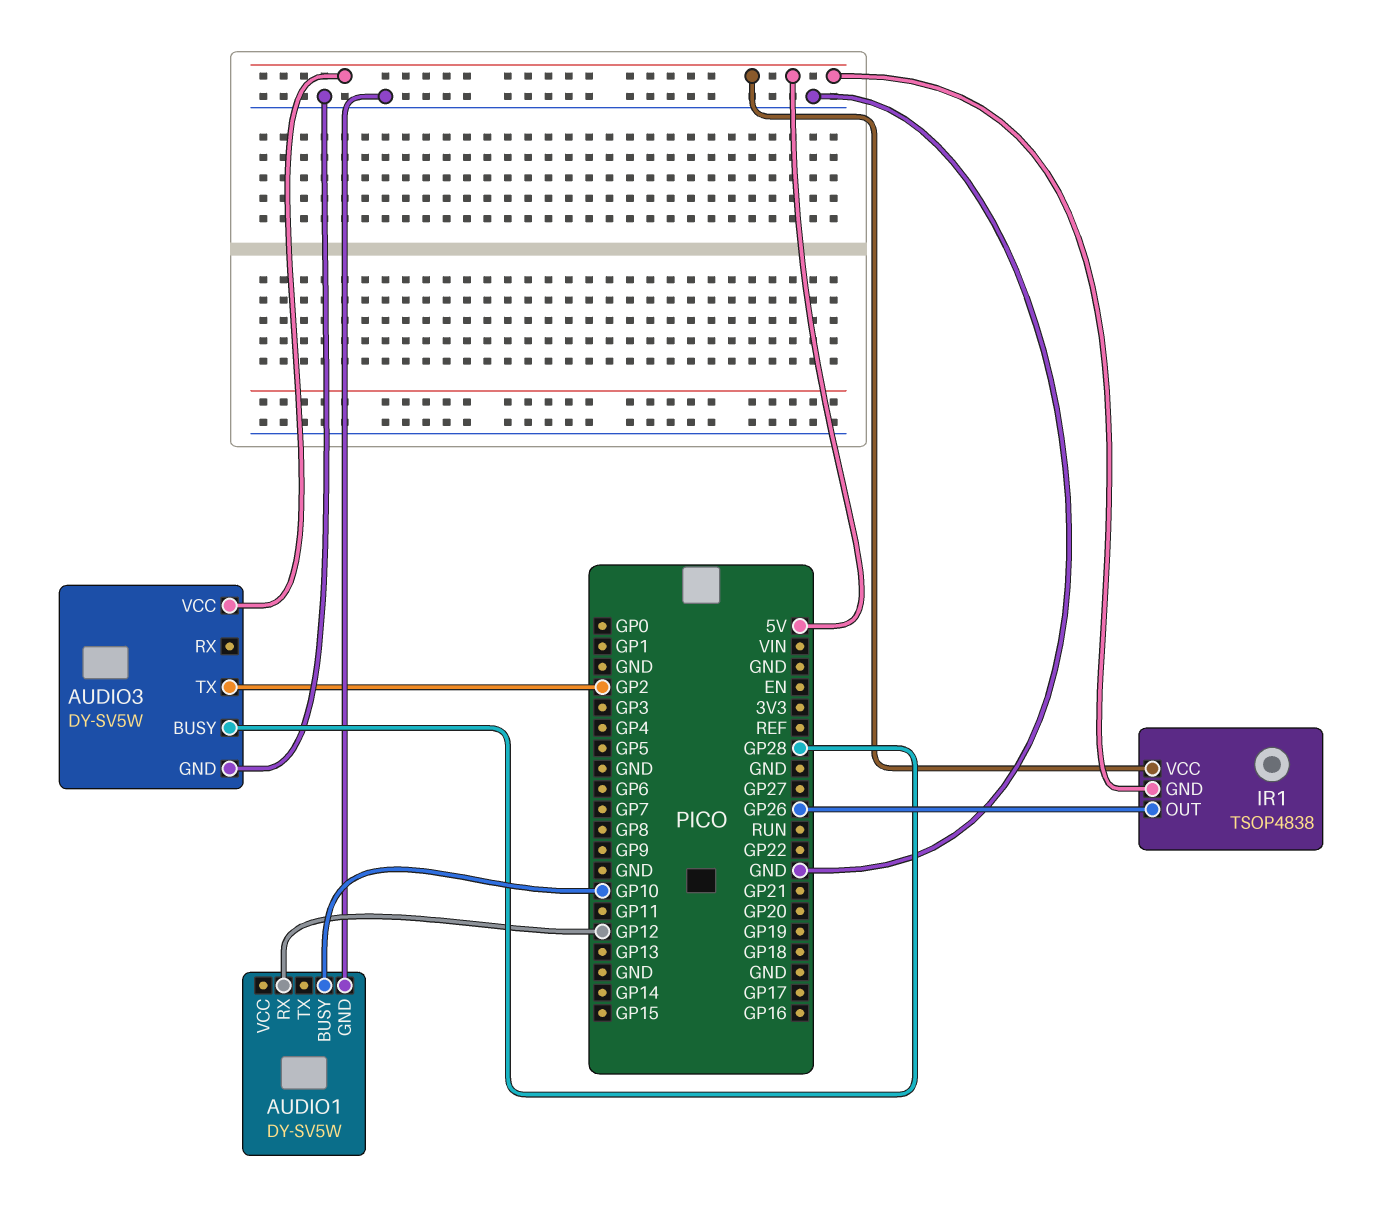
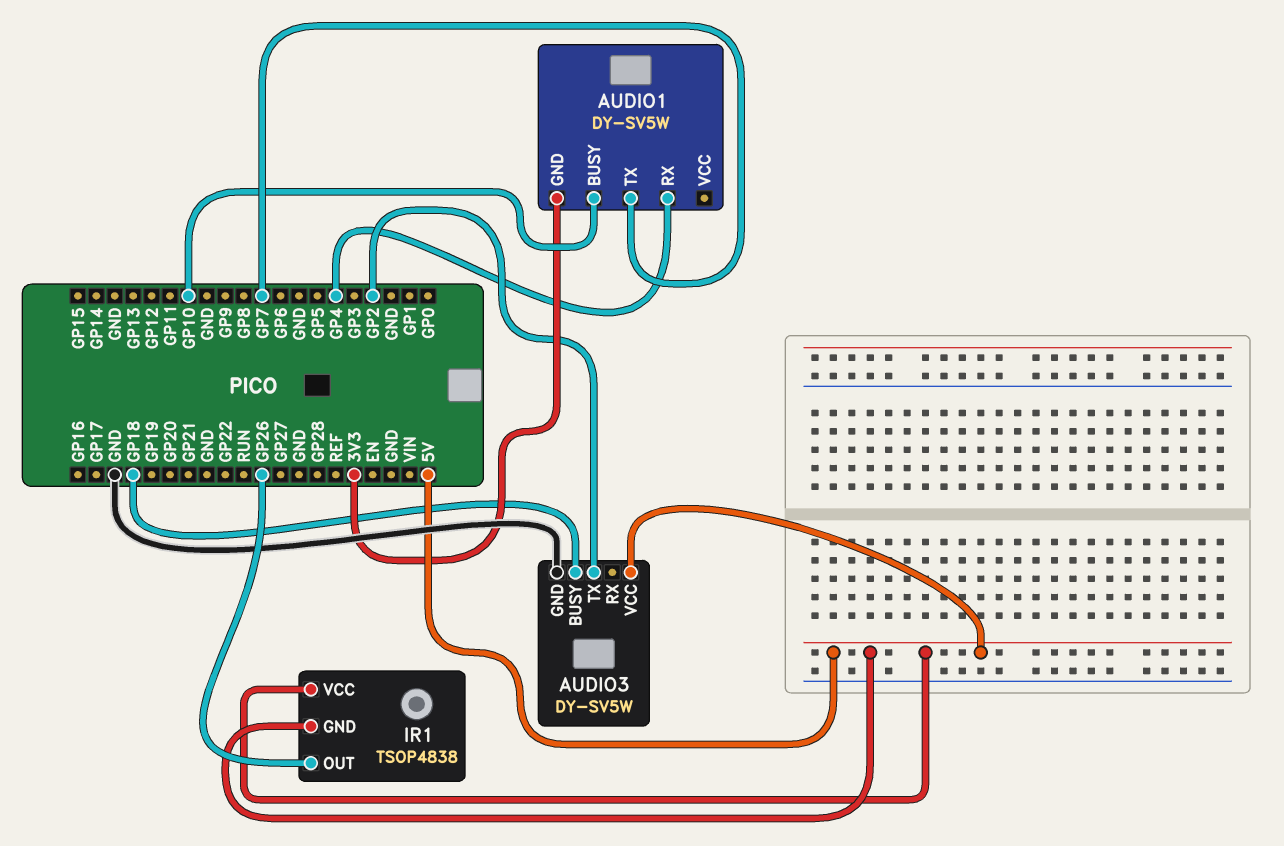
AUDIO1 pin GND: GND -> 3V3
AUDIO1 pin RX: GP12 -> GP4
AUDIO1 pin TX: none -> GP7
AUDIO3 pin BUSY: GP28 -> GP18

